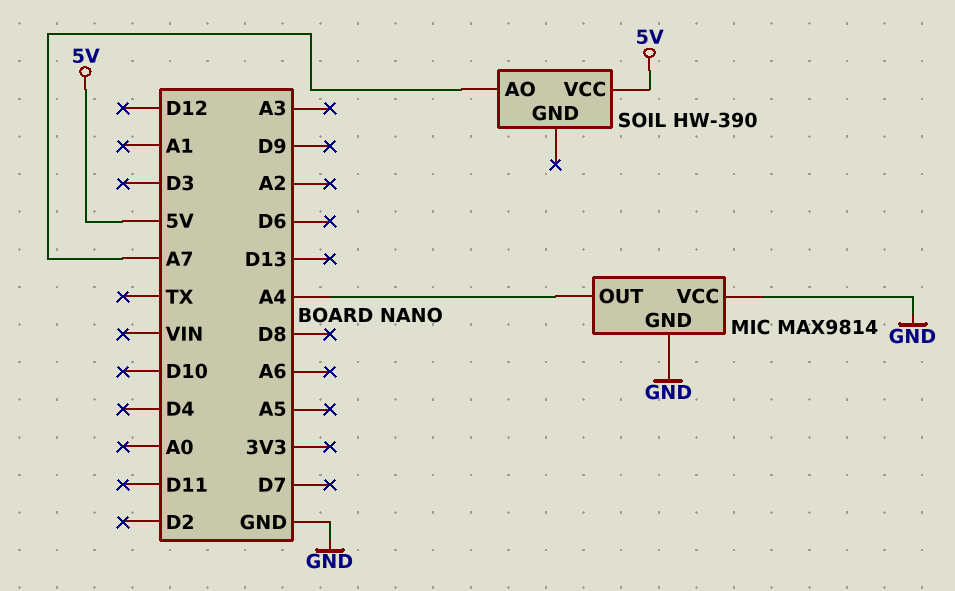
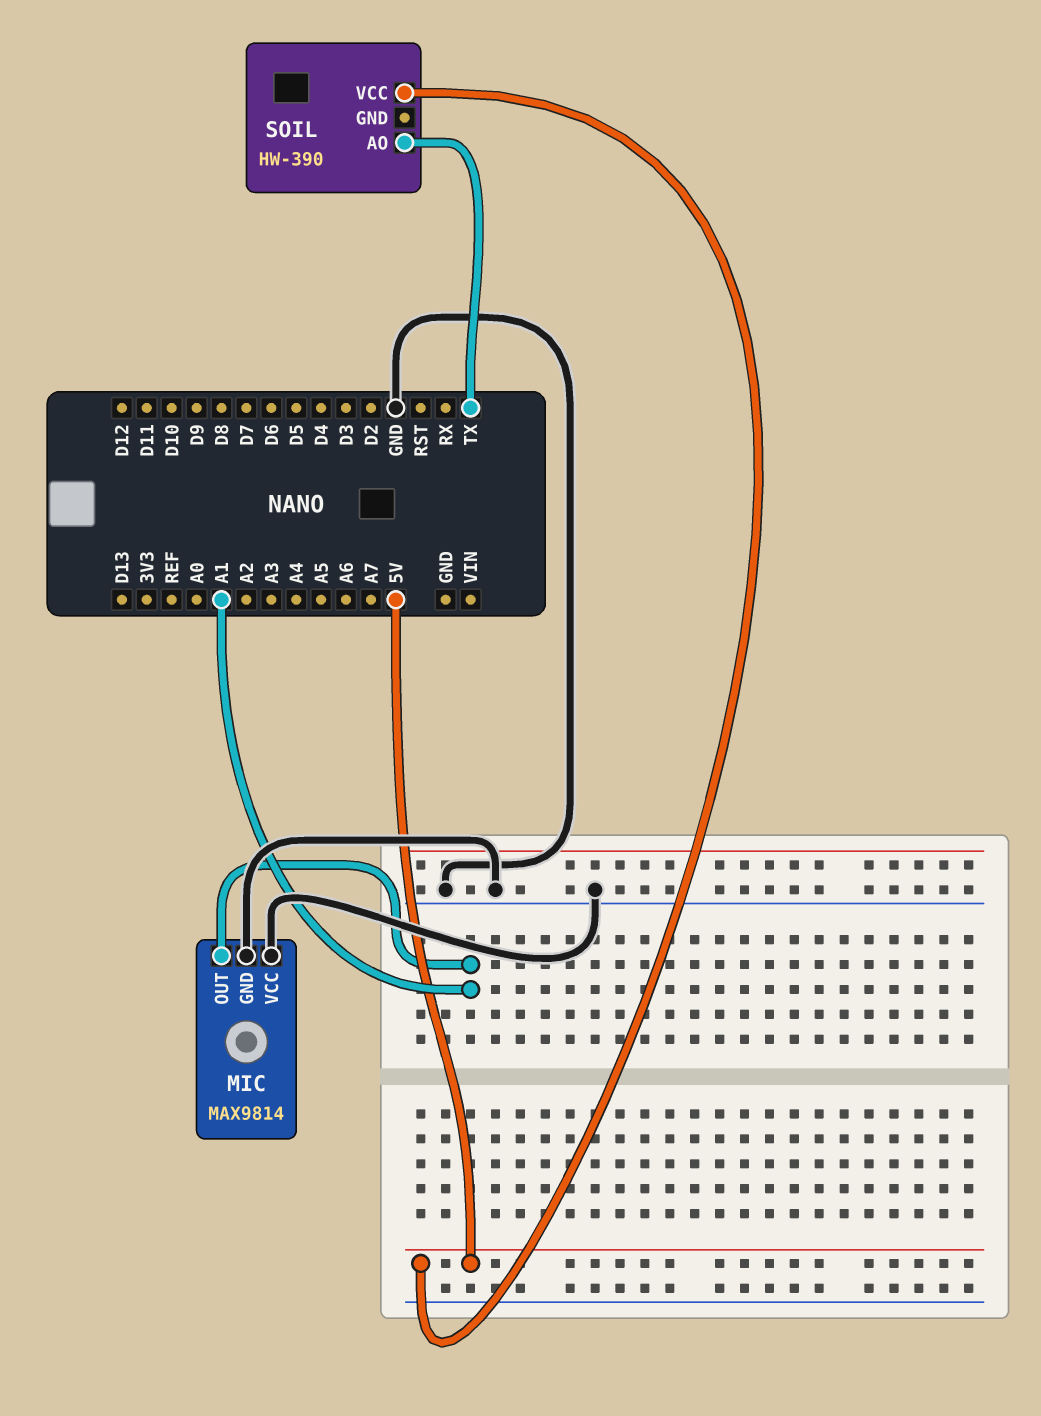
MIC pin OUT: A4 -> A1
SOIL pin AO: A7 -> TX

